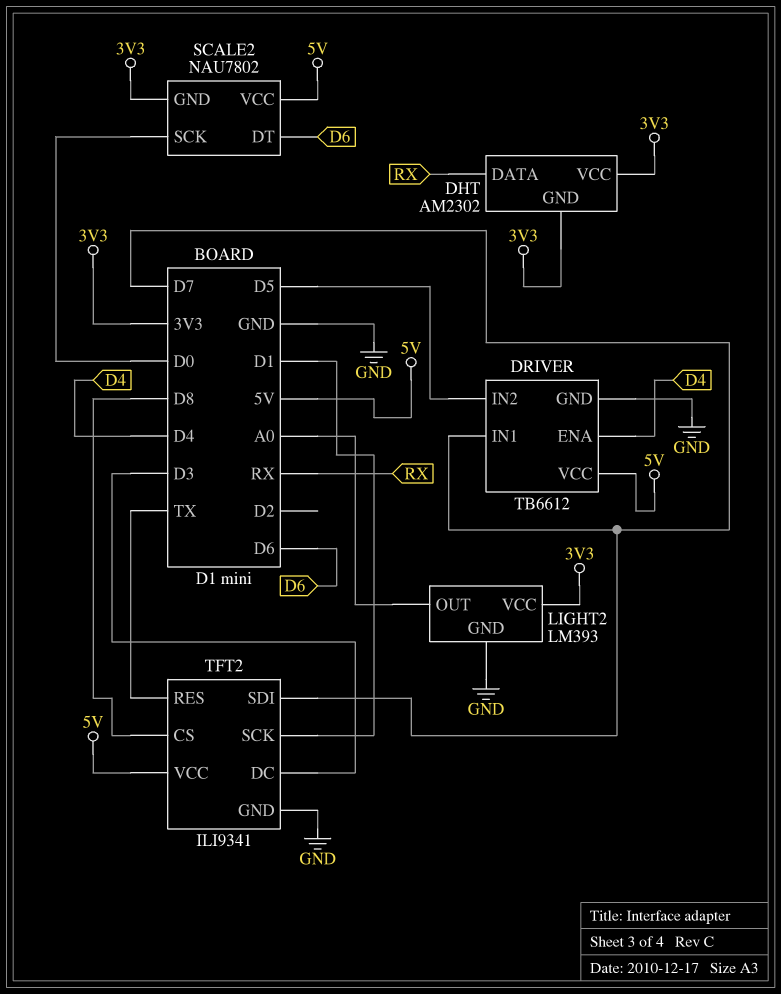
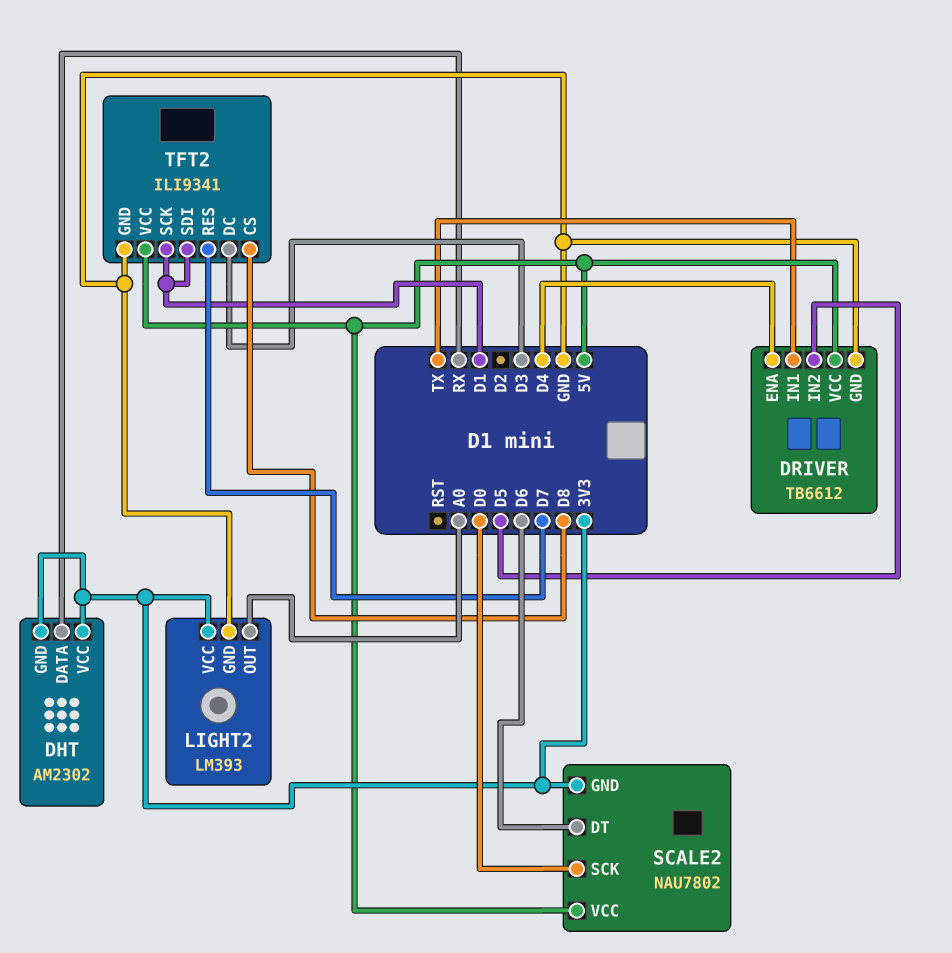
DRIVER pin IN1: D7 -> TX
TFT2 pin RES: TX -> D7
TFT2 pin SDI: D7 -> D1

